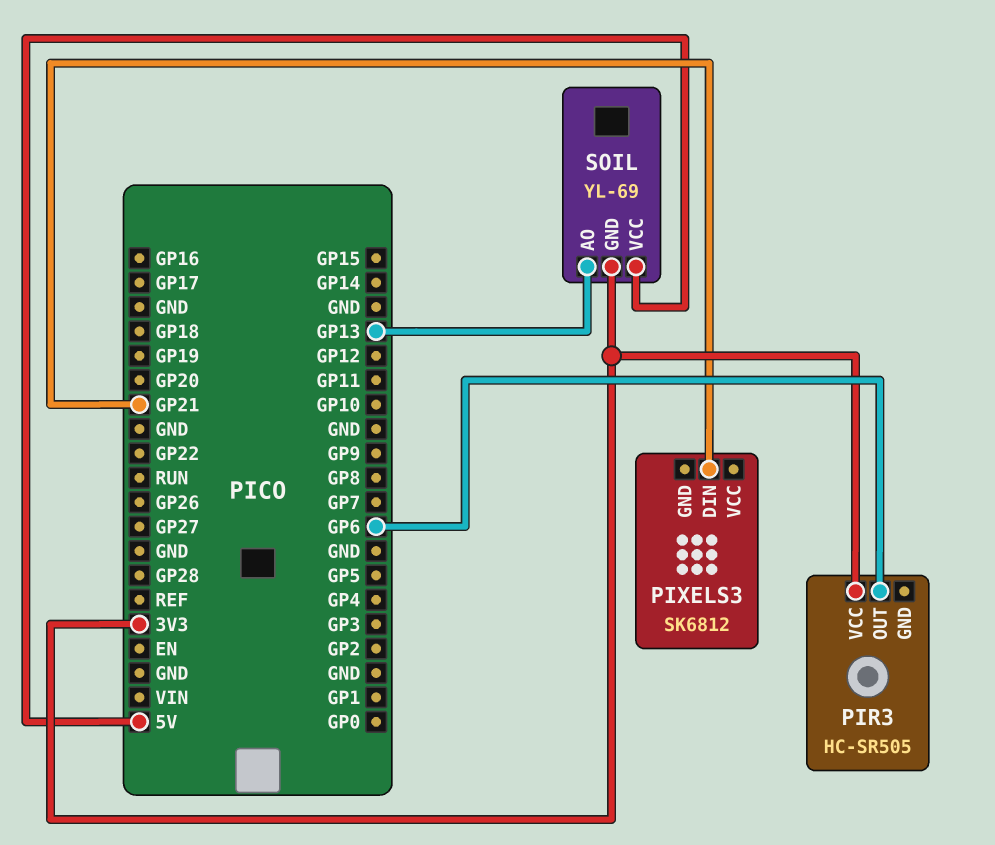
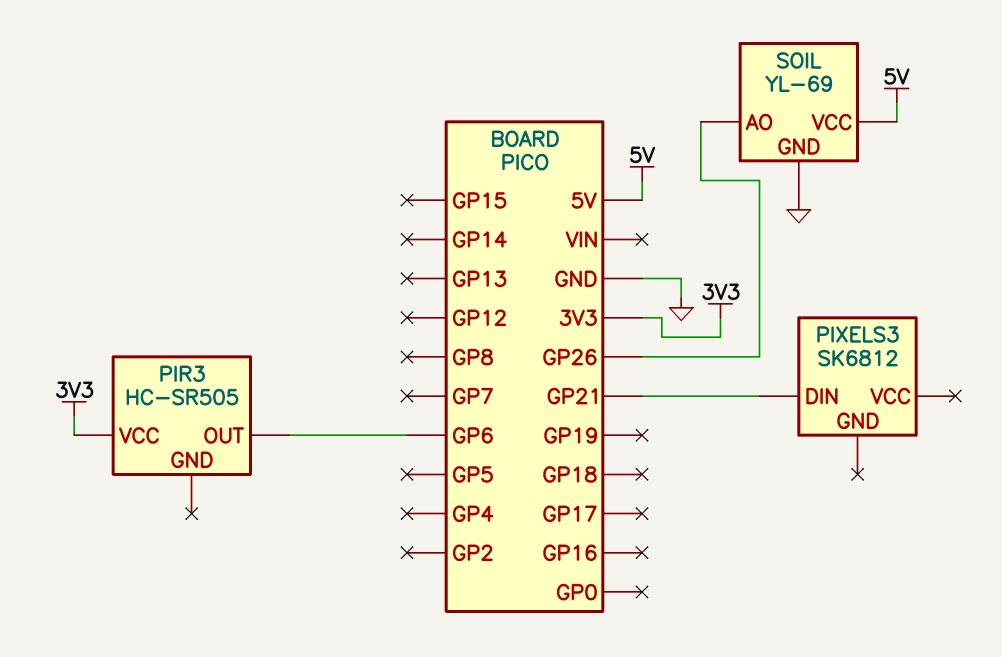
SOIL pin AO: GP13 -> GP26
SOIL pin GND: 3V3 -> GND

